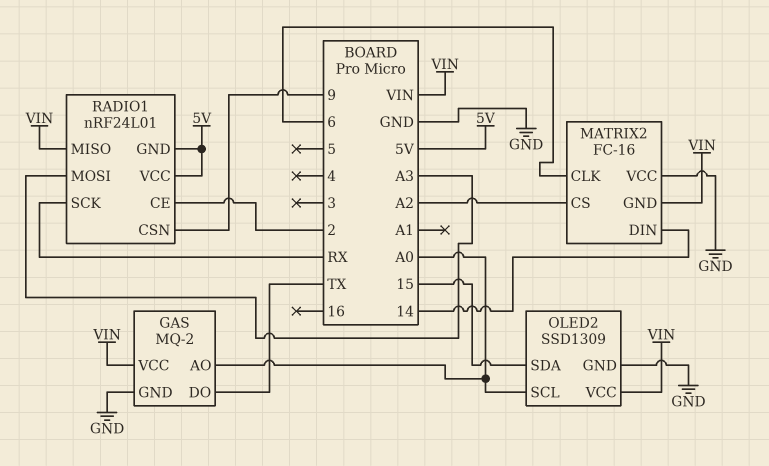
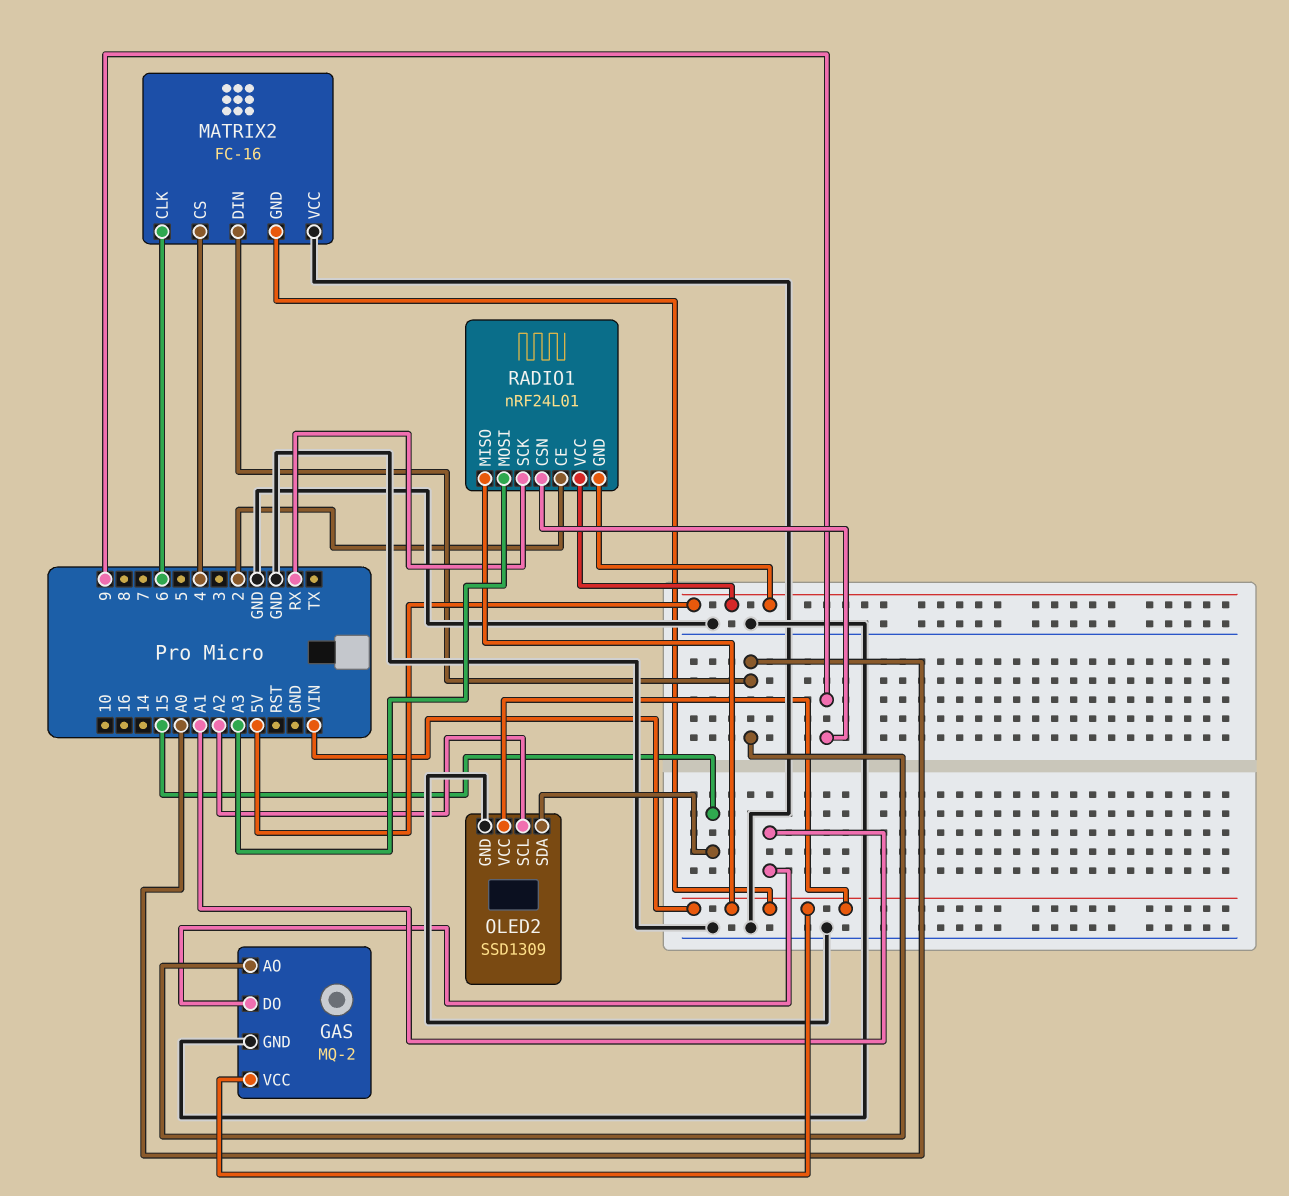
GAS pin DO: TX -> A1
MATRIX2 pin CS: A2 -> 4
MATRIX2 pin DIN: 14 -> A0
OLED2 pin SCL: A0 -> A2

